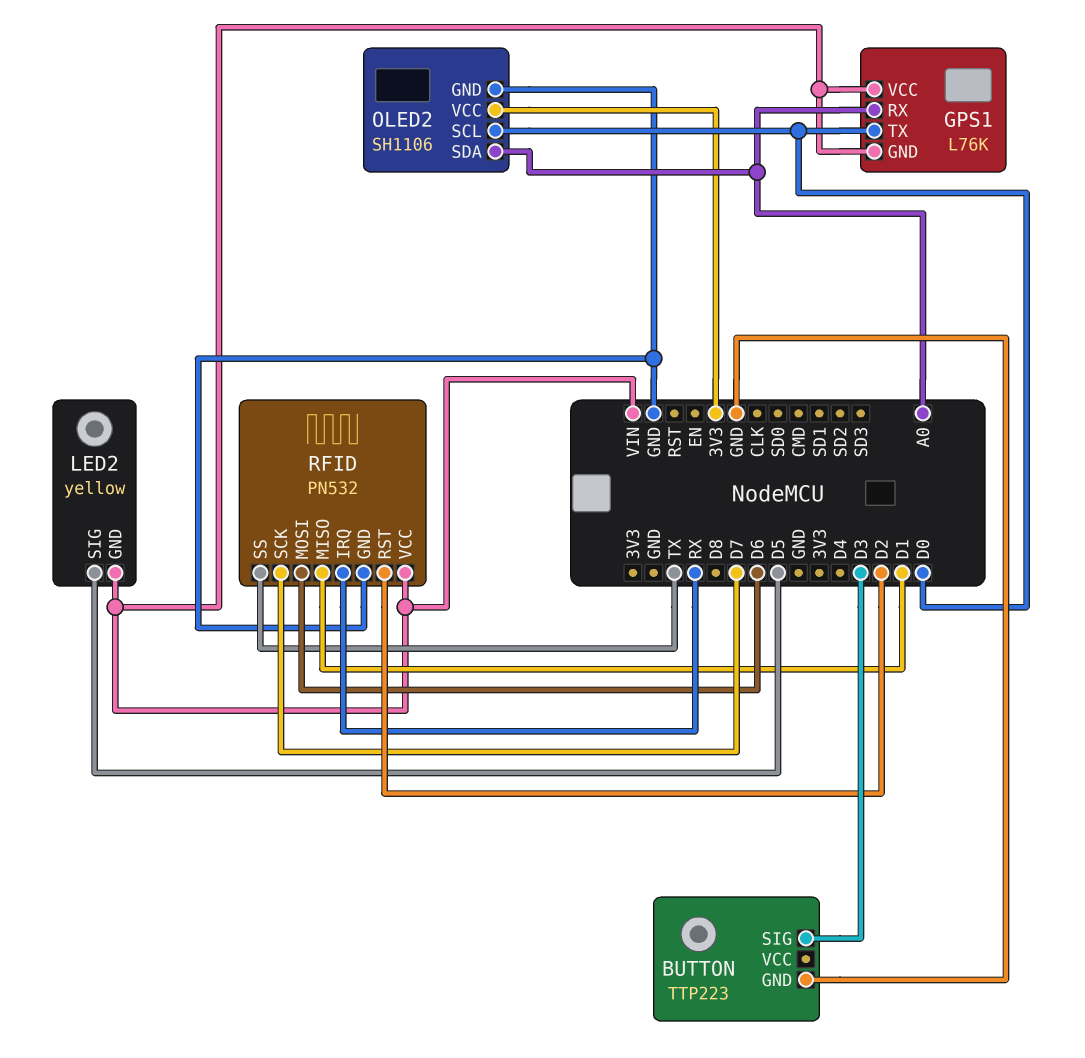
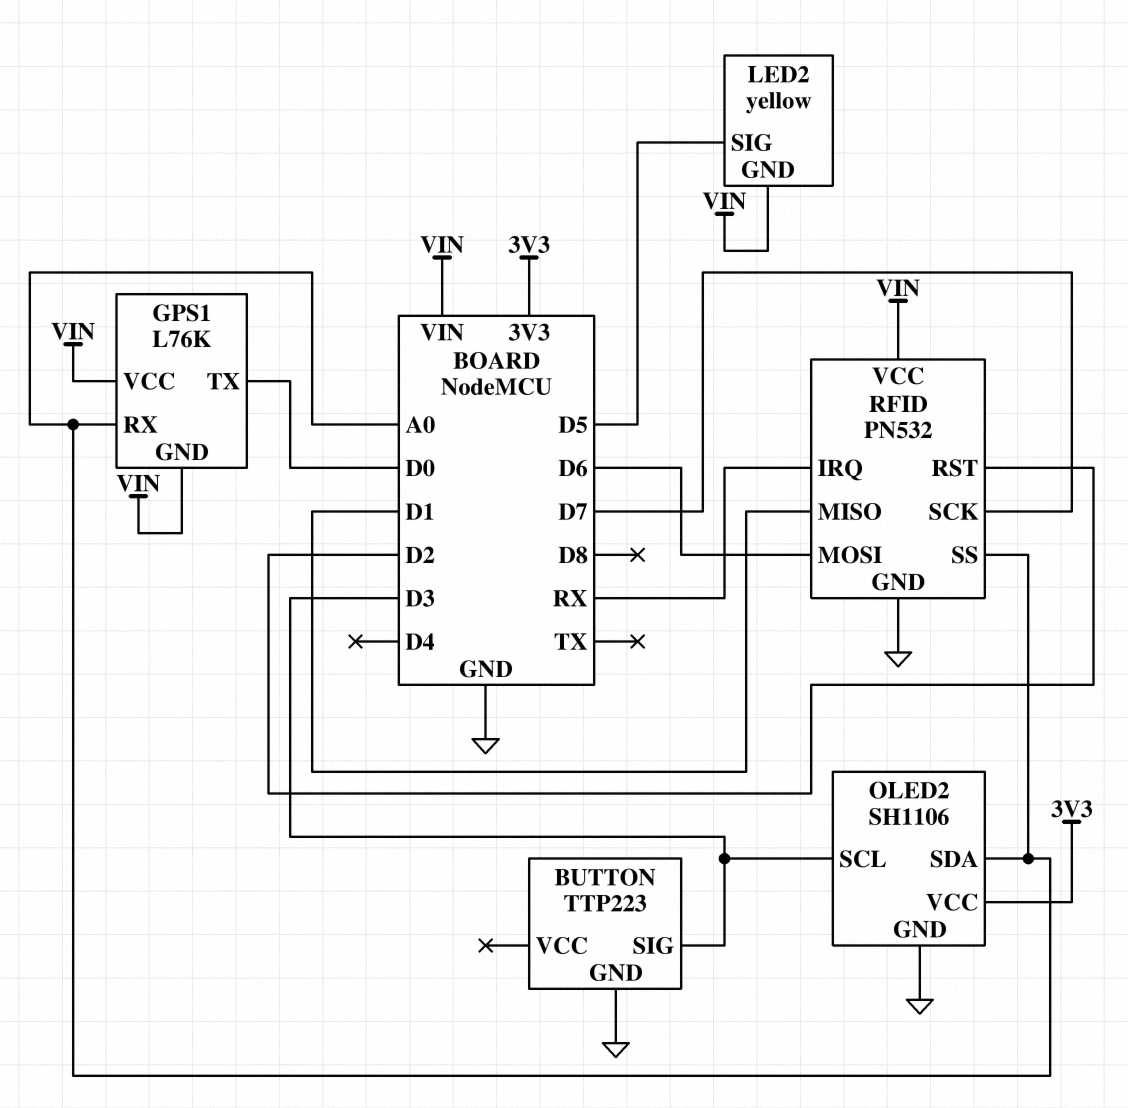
OLED2 pin SCL: D0 -> D3
RFID pin SS: TX -> A0

